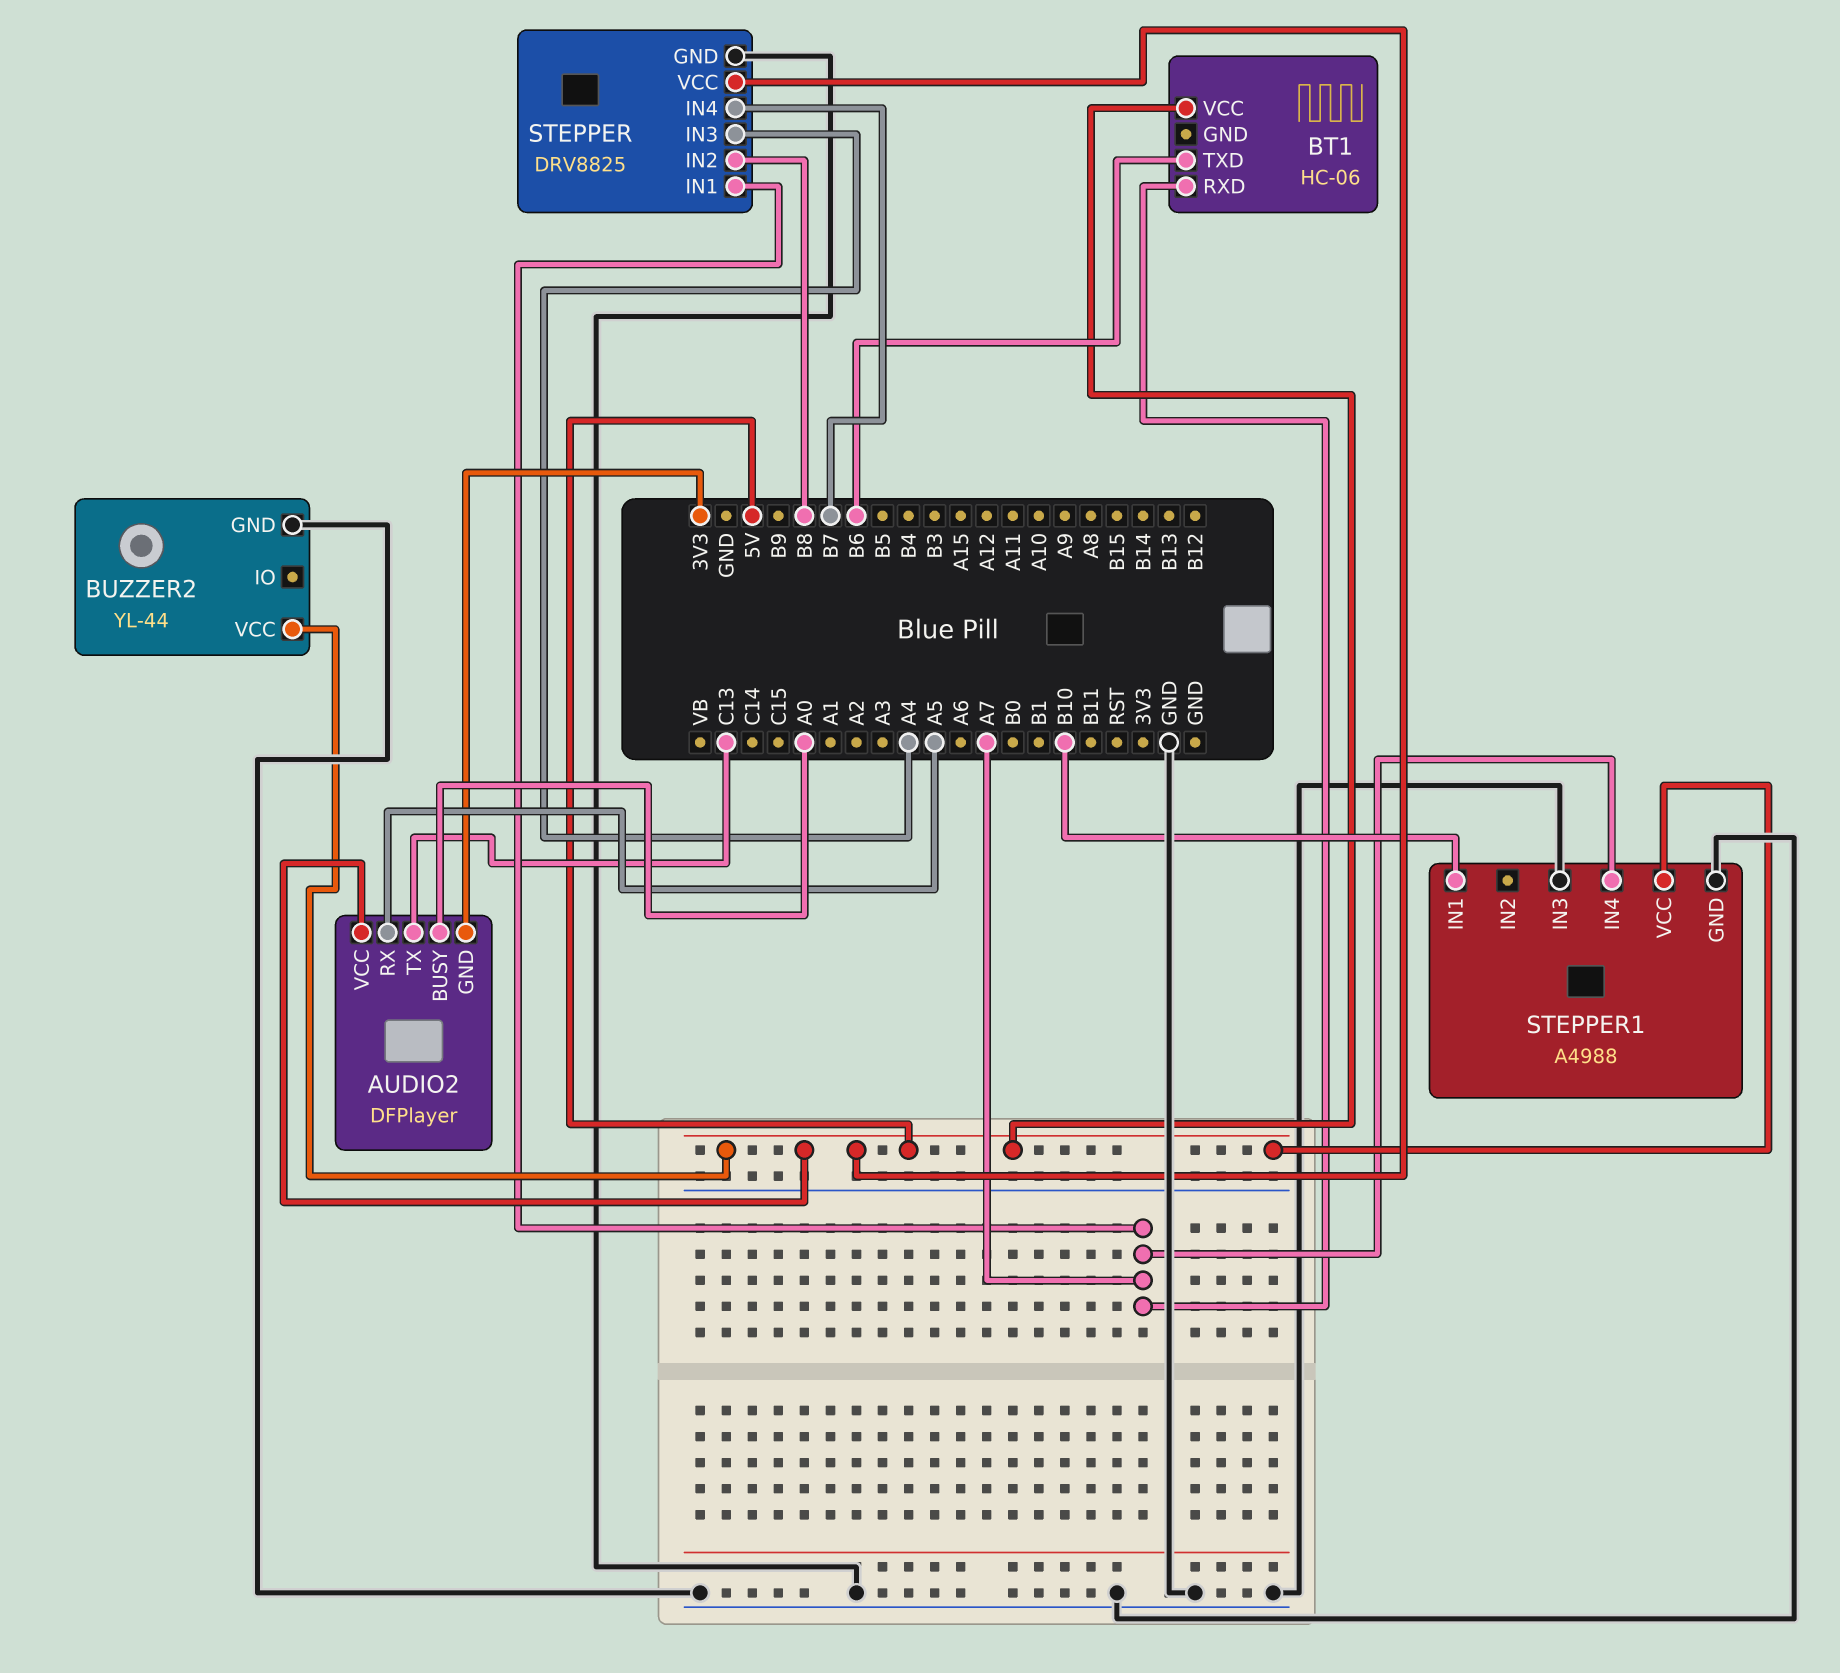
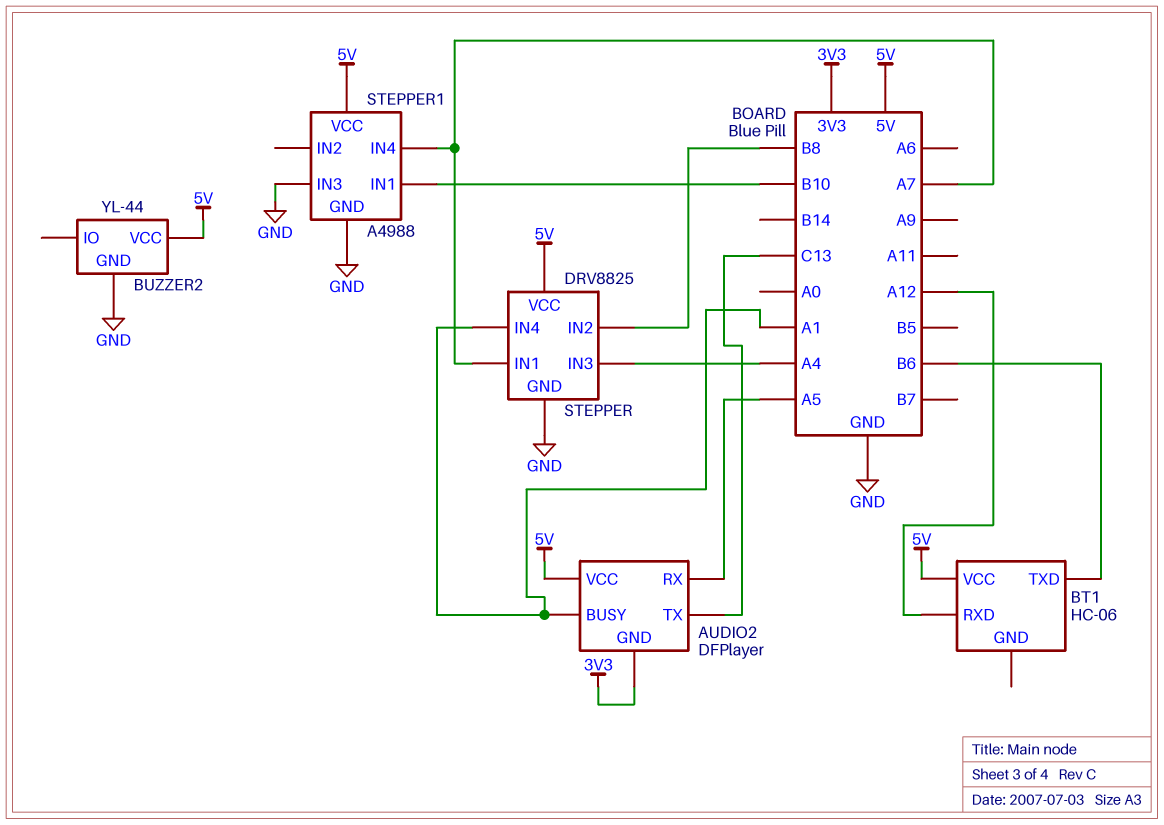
AUDIO2 pin BUSY: A0 -> A1
BT1 pin RXD: A7 -> A12
STEPPER pin IN4: B7 -> A1

